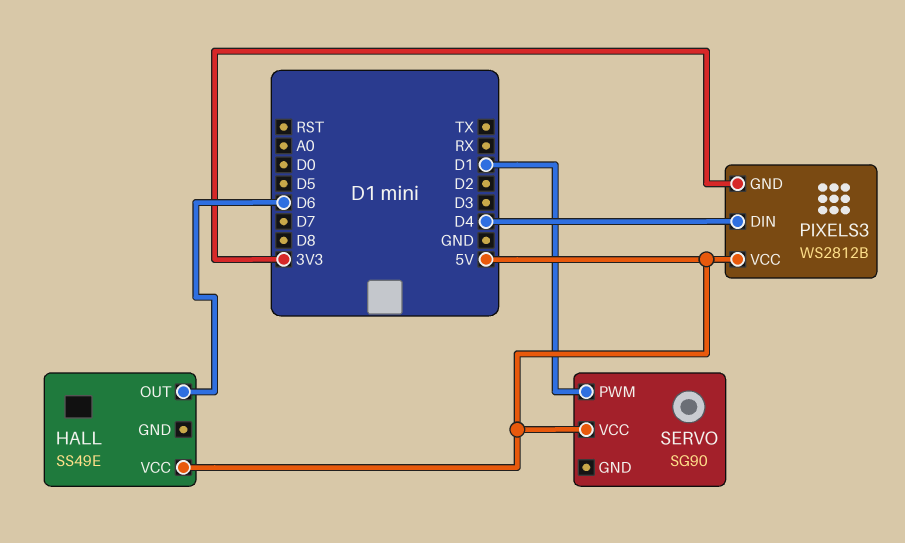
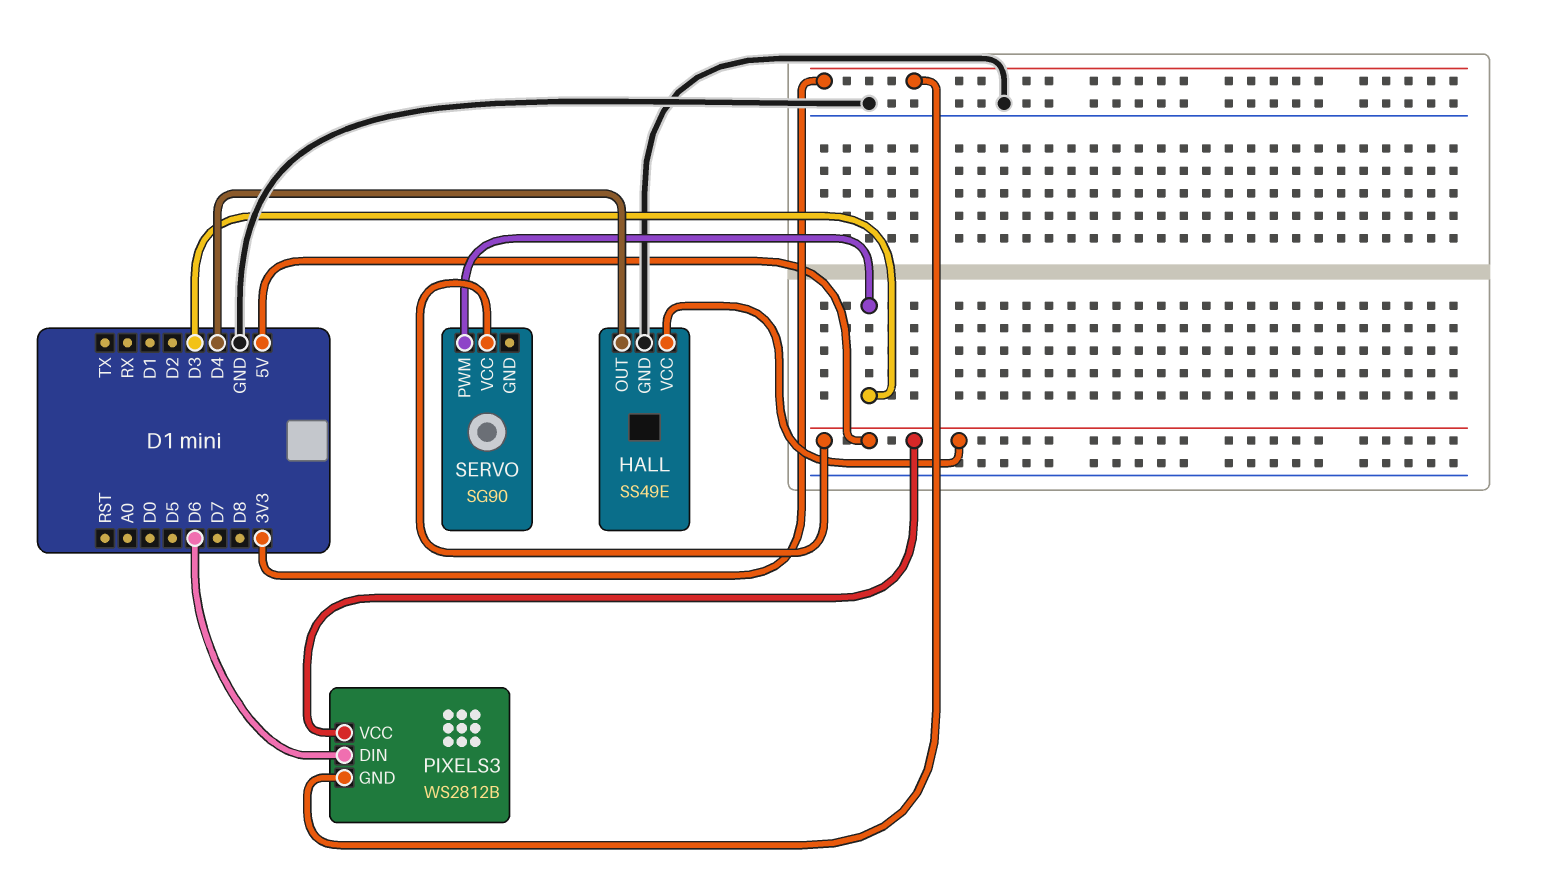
HALL pin GND: none -> GND
HALL pin OUT: D6 -> D4
PIXELS3 pin DIN: D4 -> D6
SERVO pin PWM: D1 -> D3

